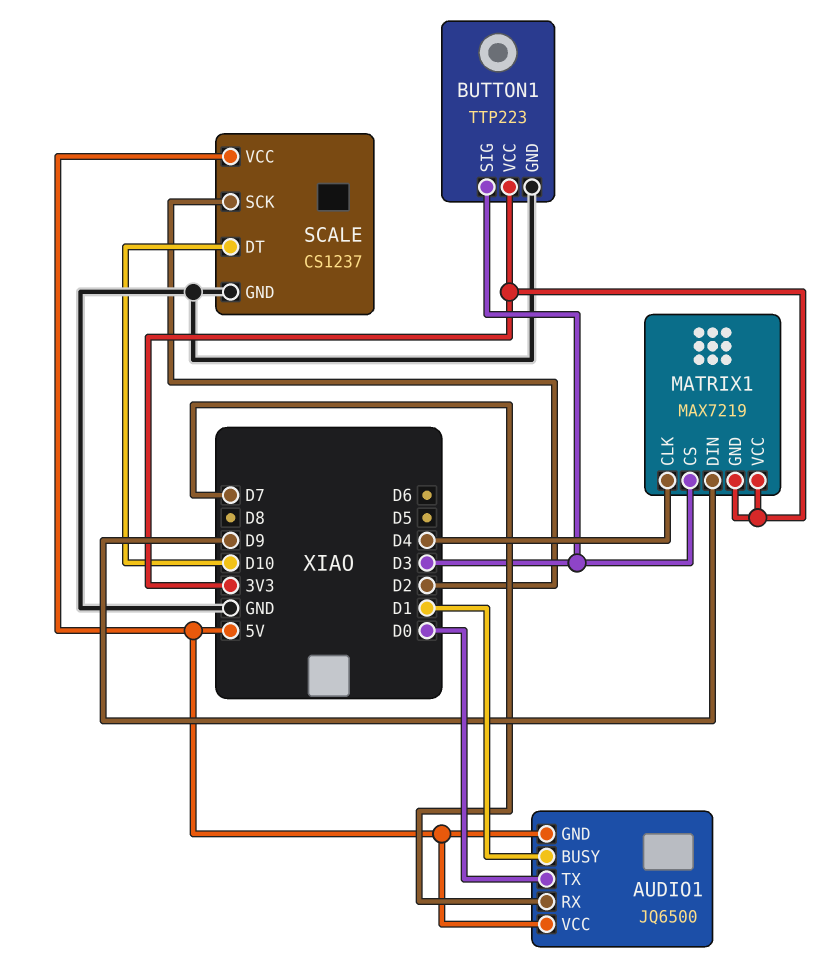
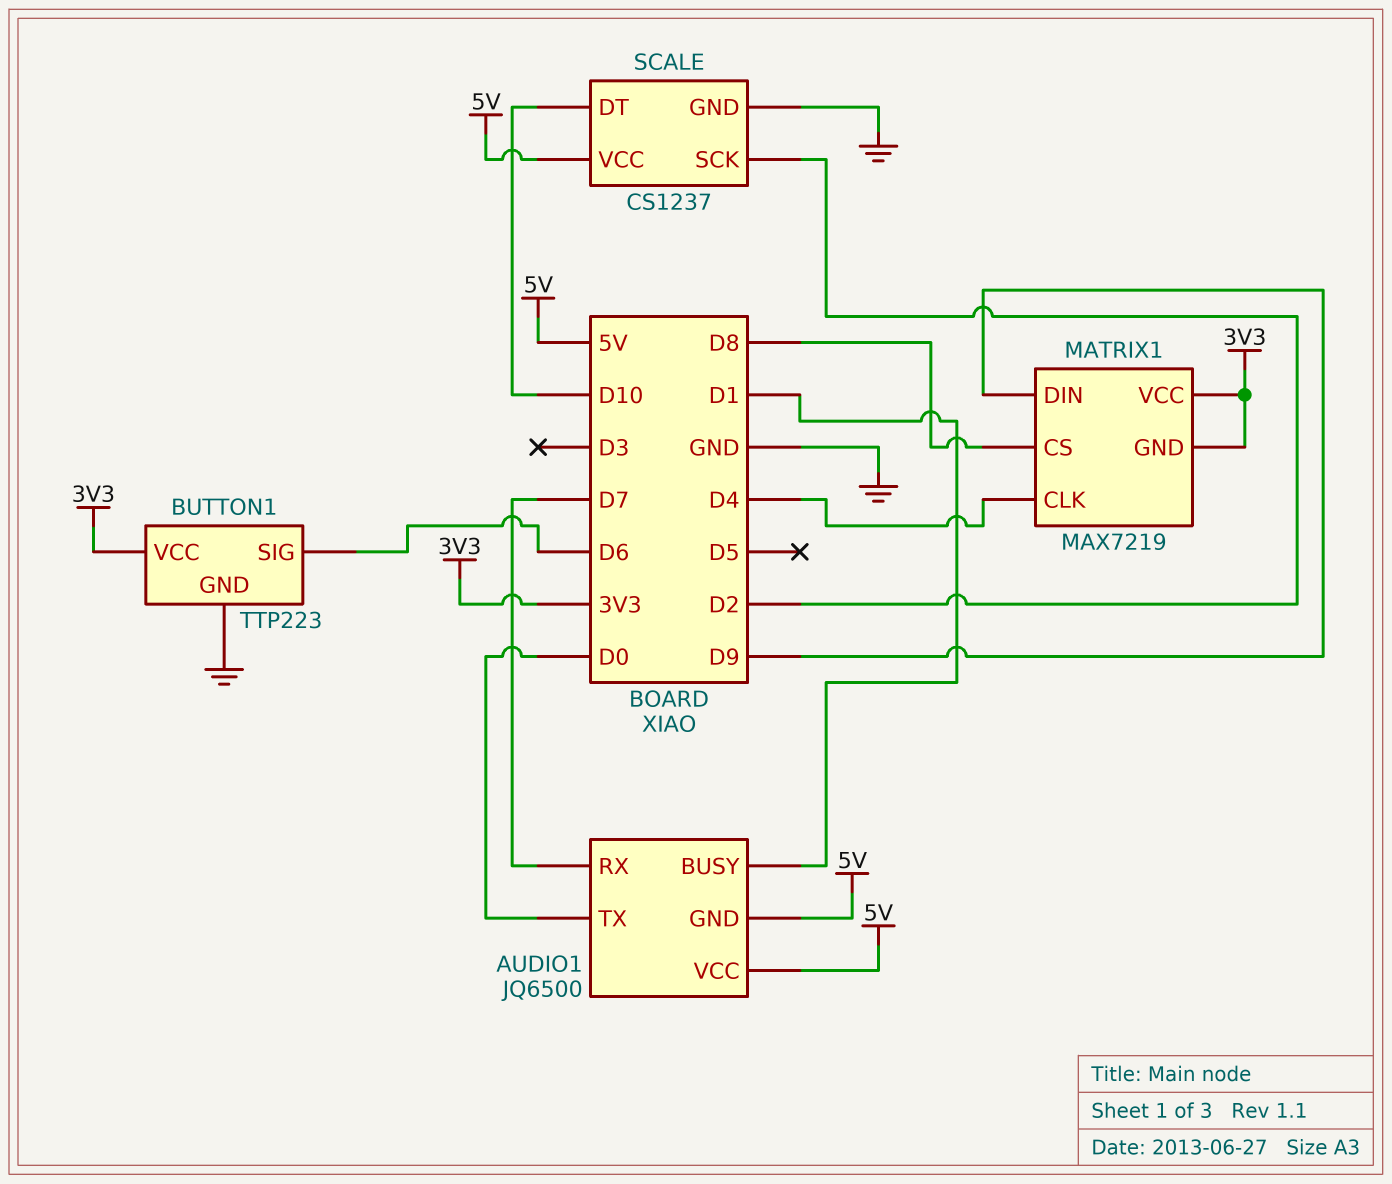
BUTTON1 pin SIG: D3 -> D6
MATRIX1 pin CS: D3 -> D8

